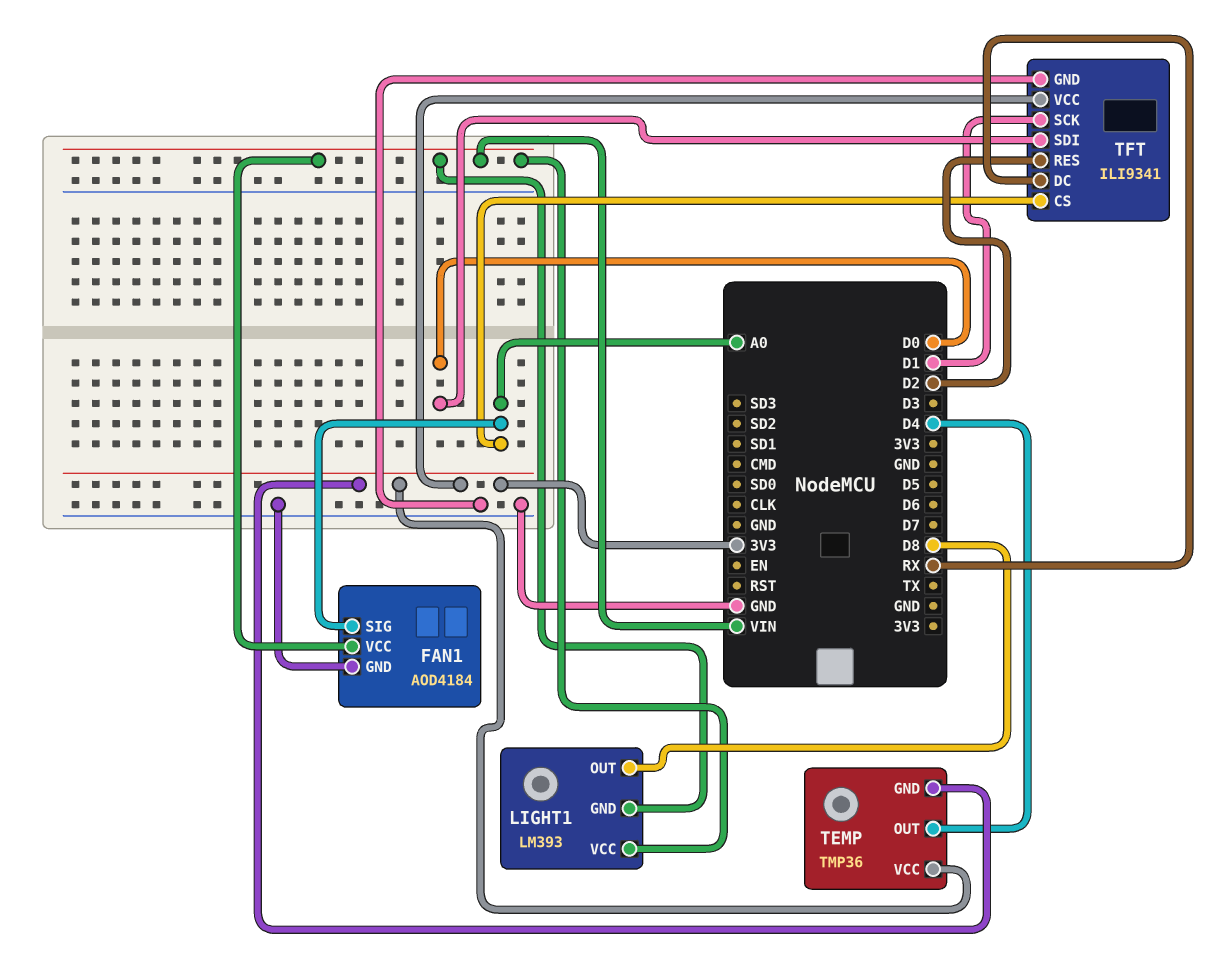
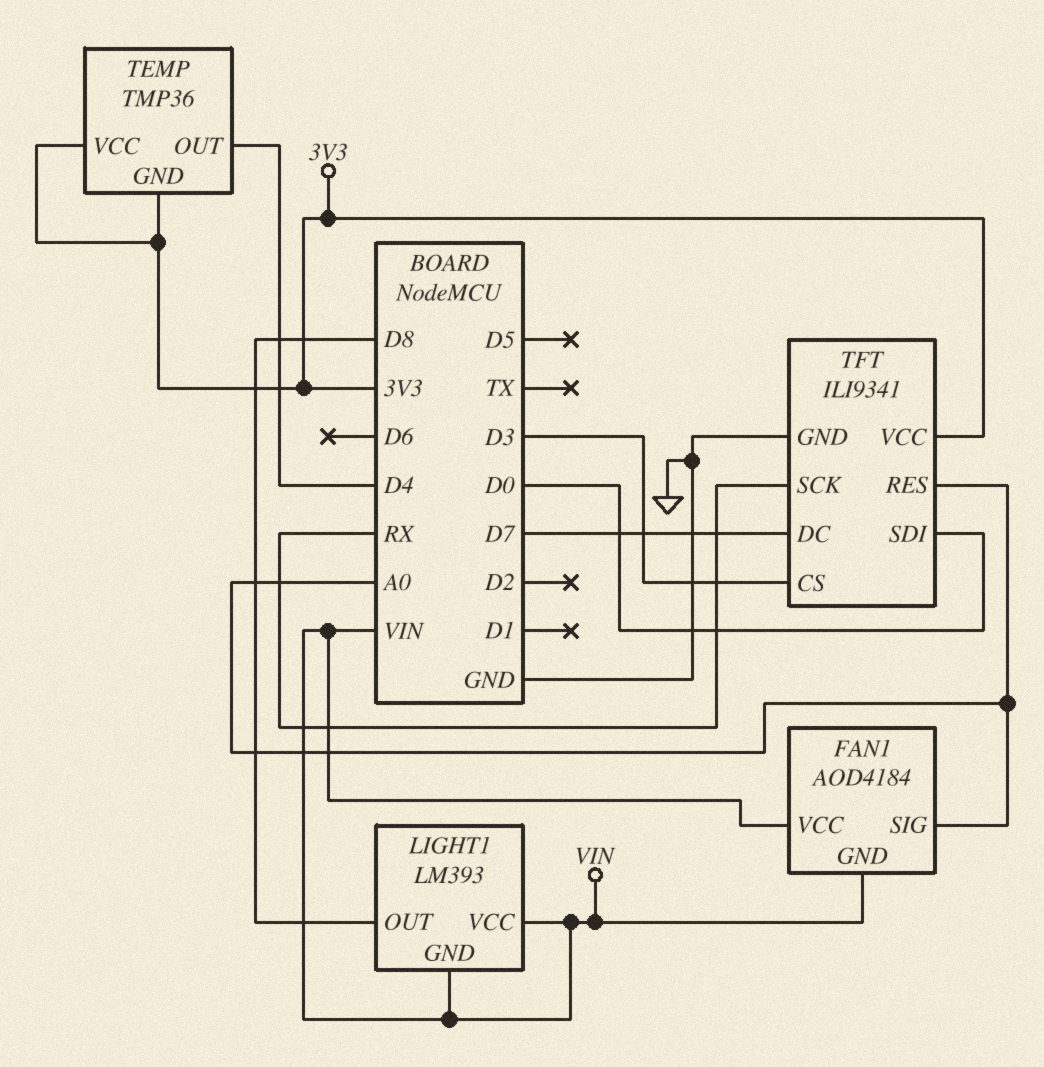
FAN1 pin GND: GND -> VIN
TFT pin CS: A0 -> D3
TFT pin DC: RX -> D7
TFT pin RES: D2 -> A0
TFT pin SCK: D1 -> RX

